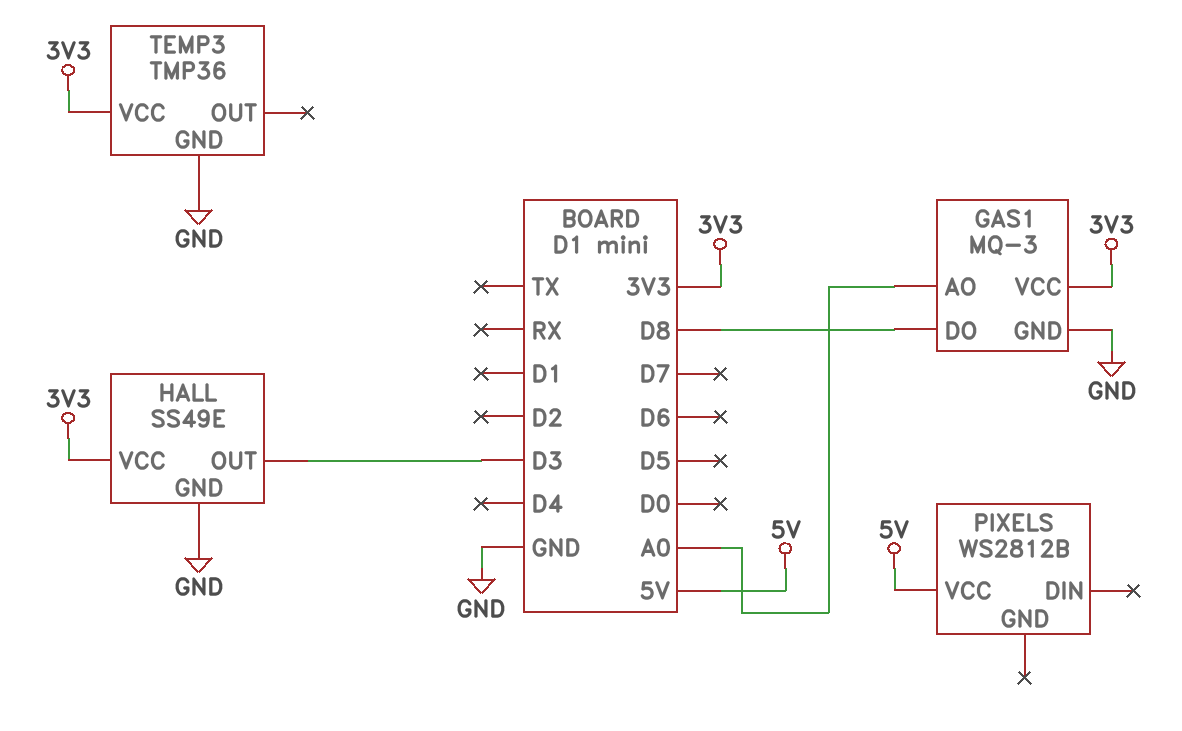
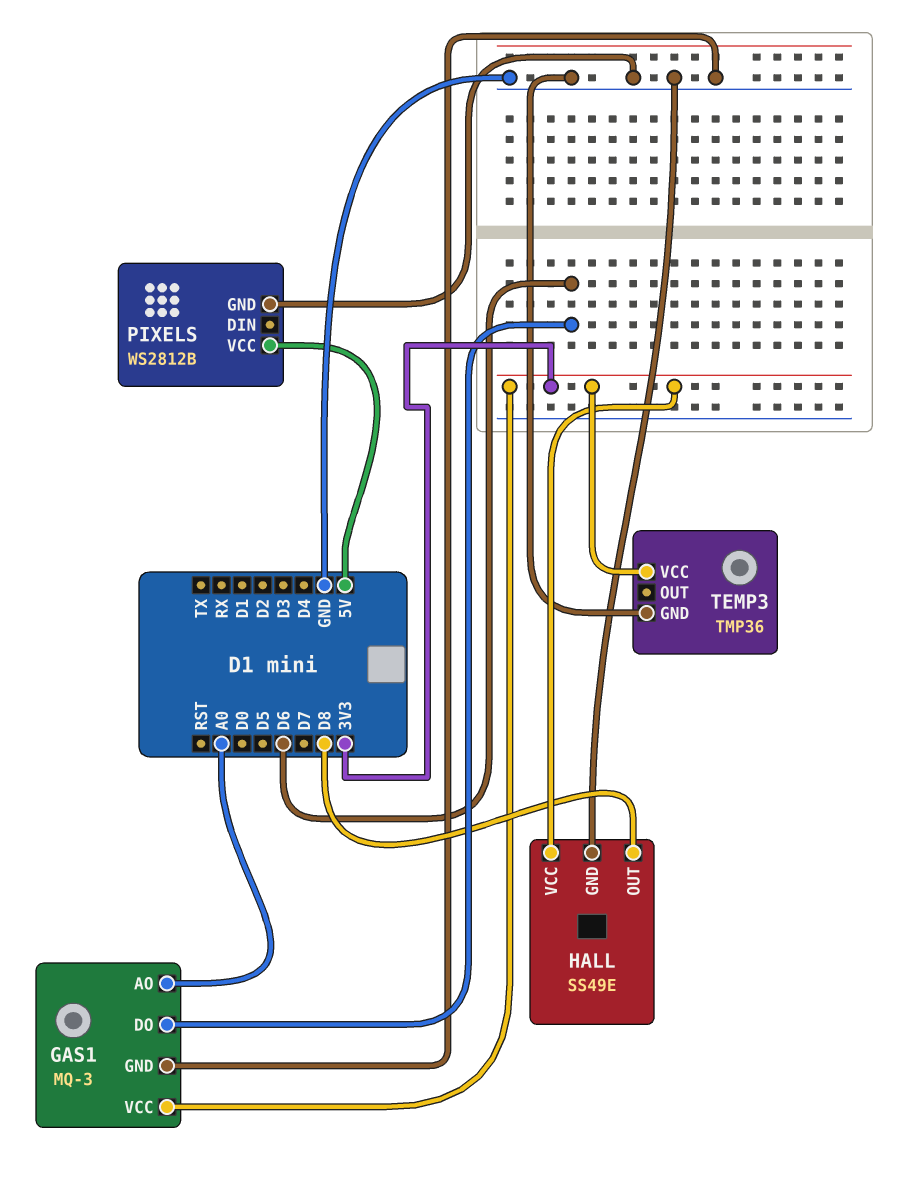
GAS1 pin DO: D8 -> D6
HALL pin OUT: D3 -> D8
PIXELS pin GND: none -> GND

